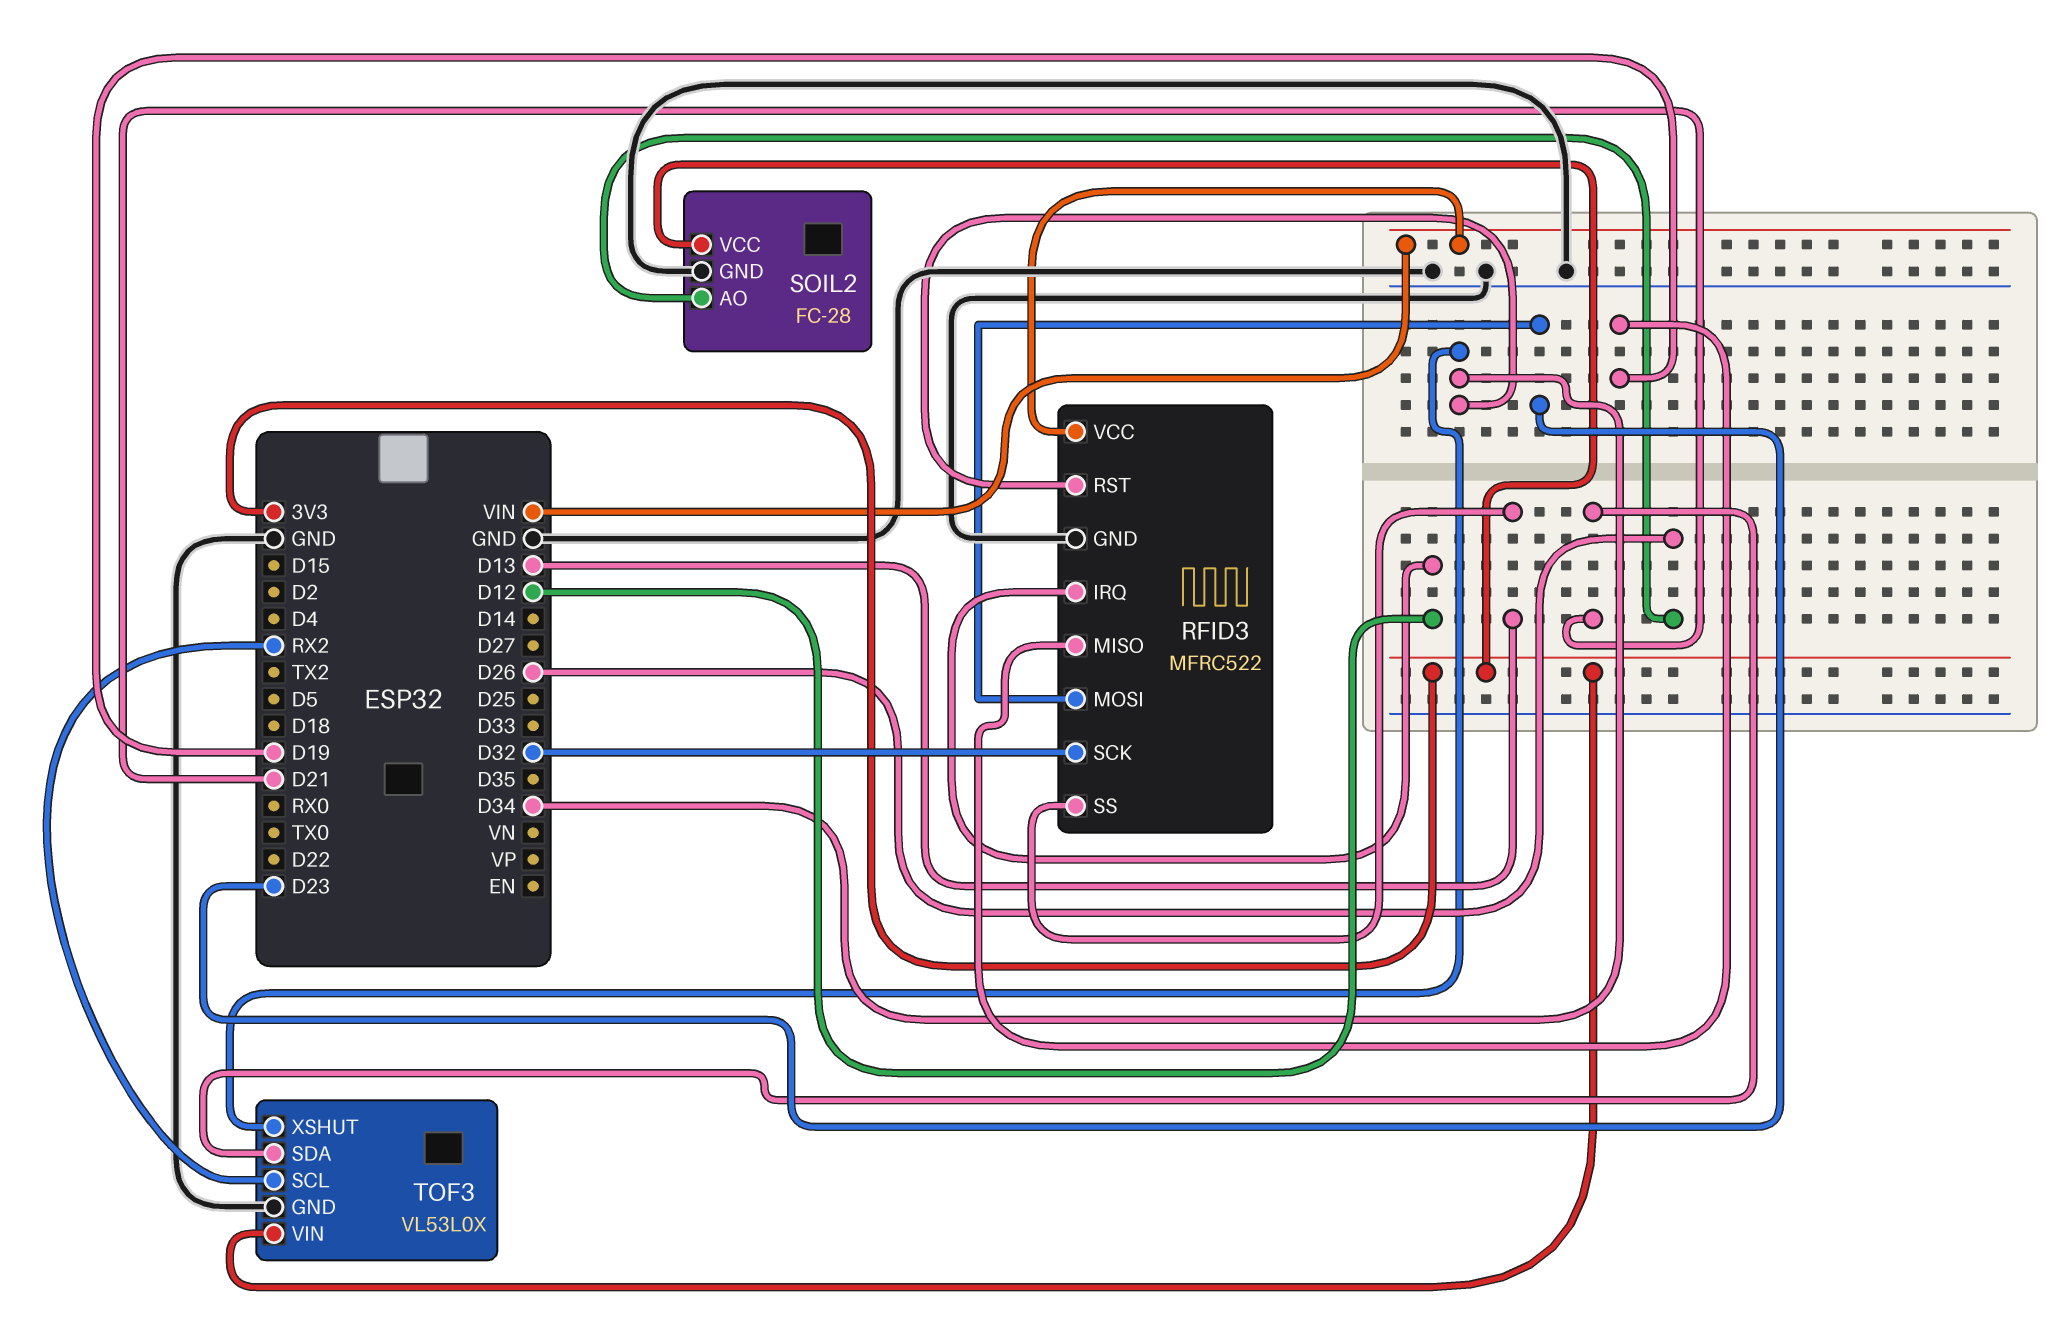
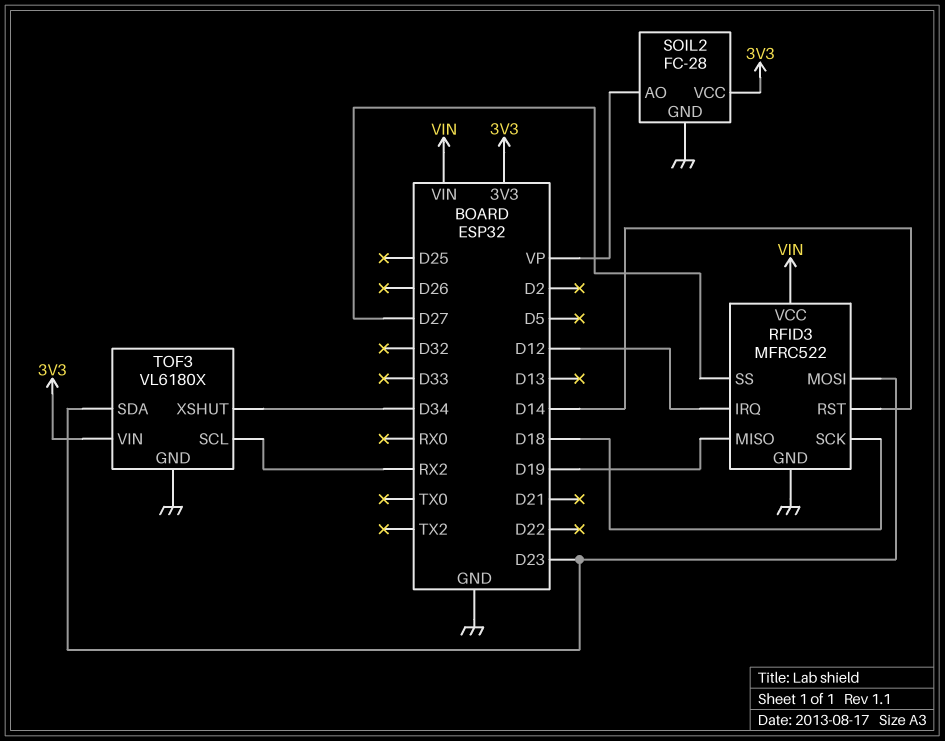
RFID3 pin RST: D34 -> D14
RFID3 pin SCK: D32 -> D18
RFID3 pin SS: D13 -> D27
SOIL2 pin AO: D26 -> VP
TOF3: VL53L0X -> VL6180X
TOF3 pin SDA: D21 -> D23

